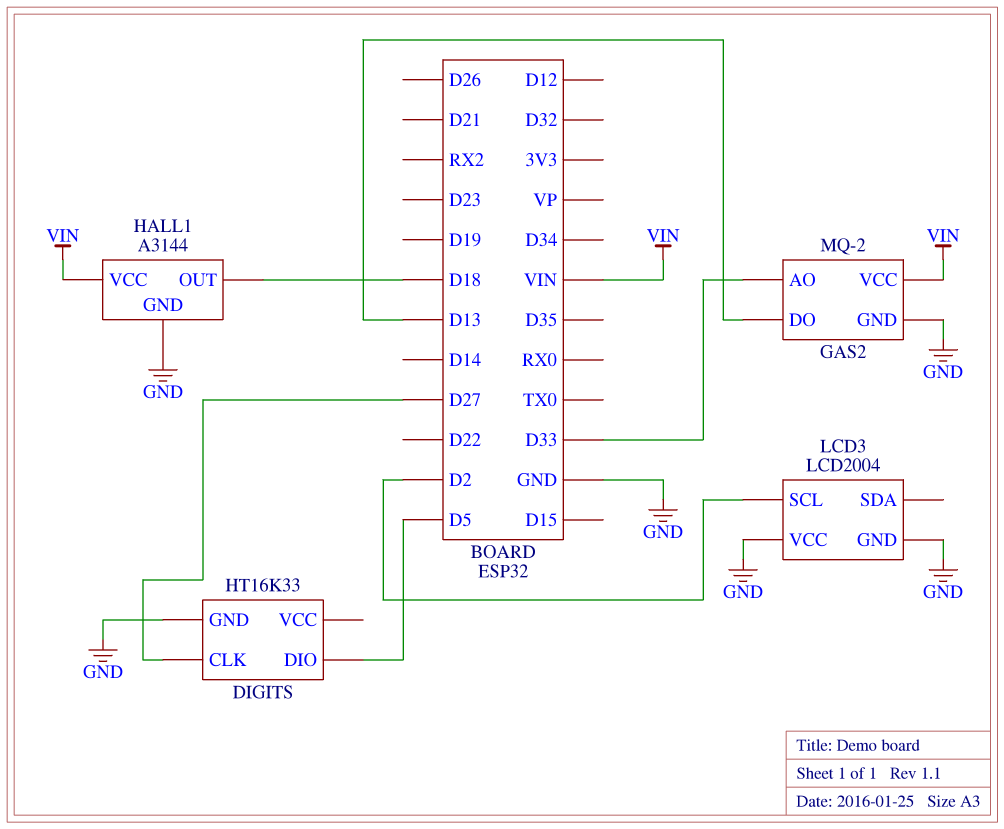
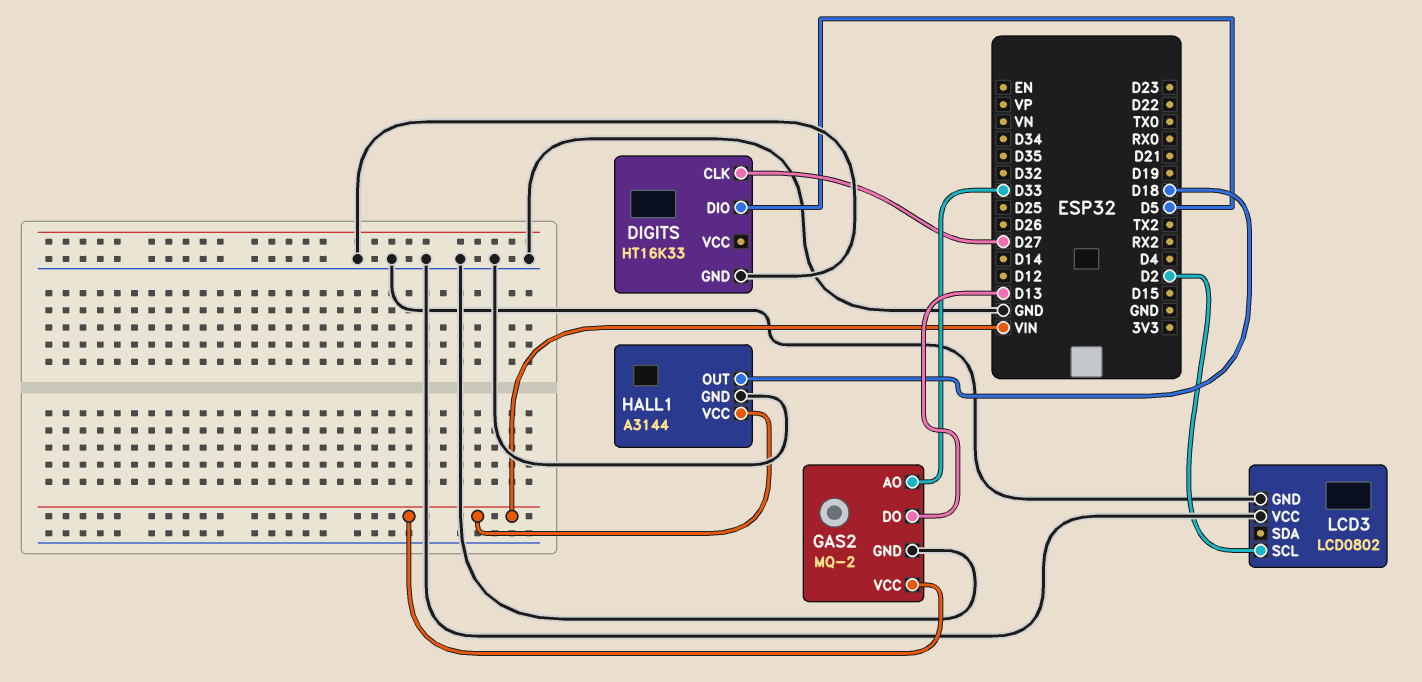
LCD3: LCD2004 -> LCD0802

